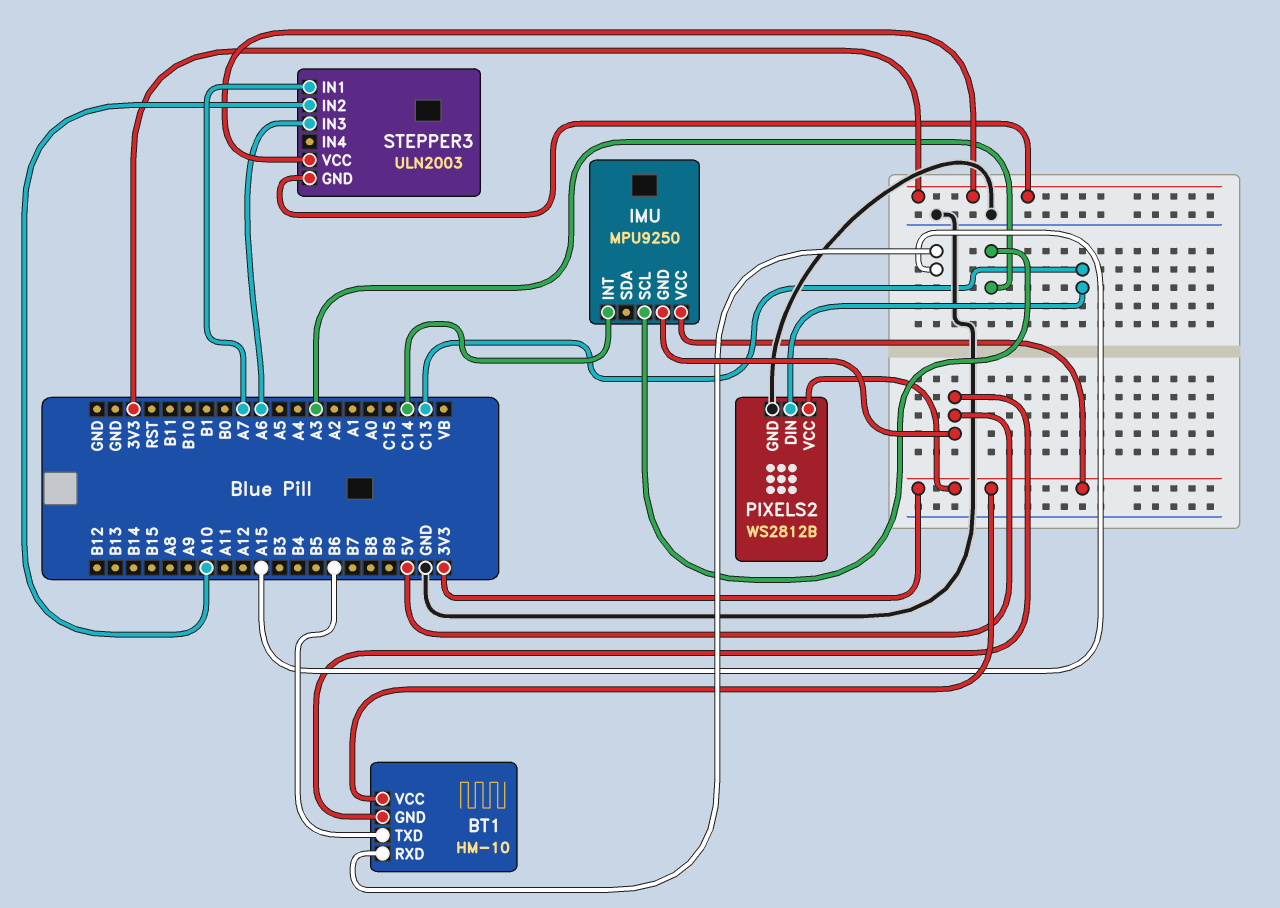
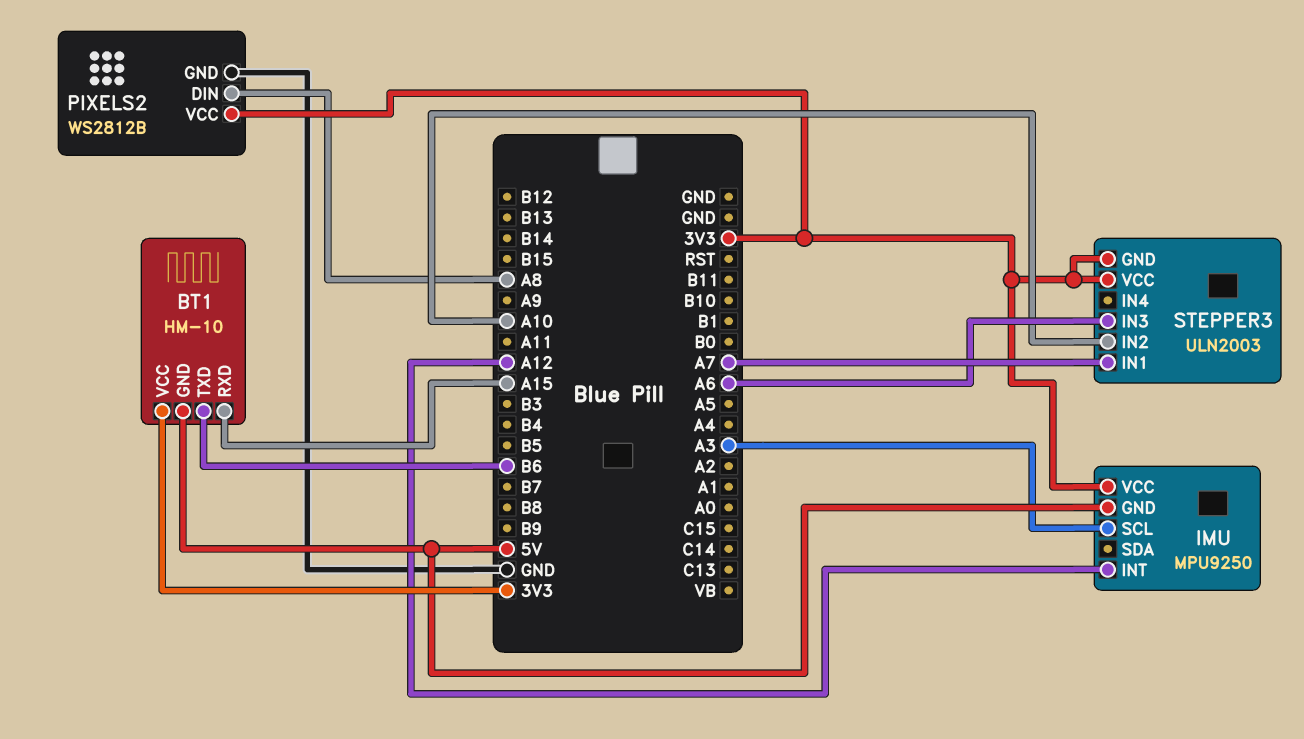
IMU pin INT: C14 -> A12
PIXELS2 pin DIN: C13 -> A8

